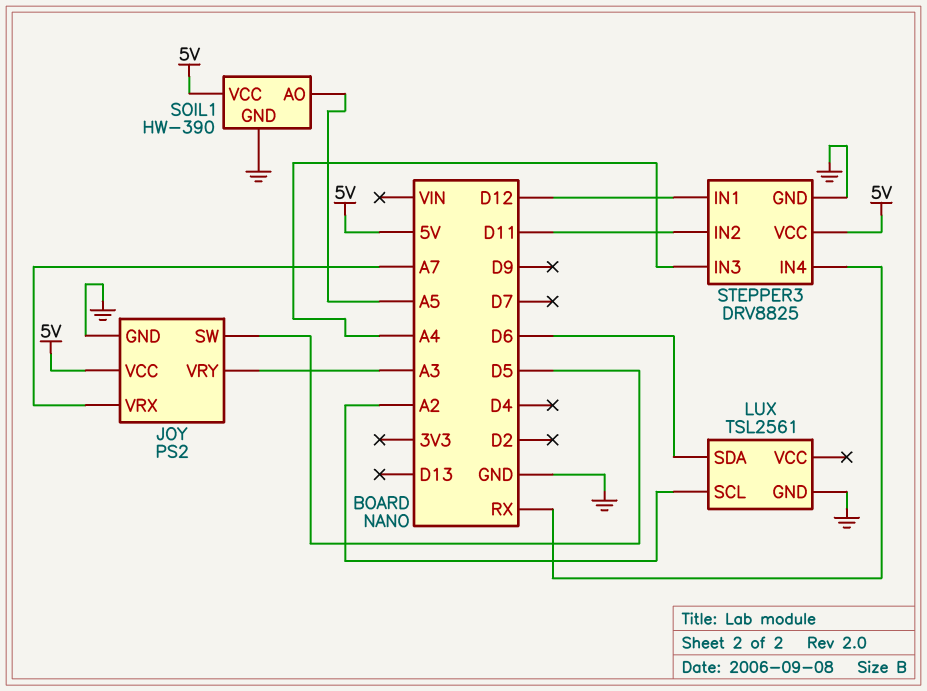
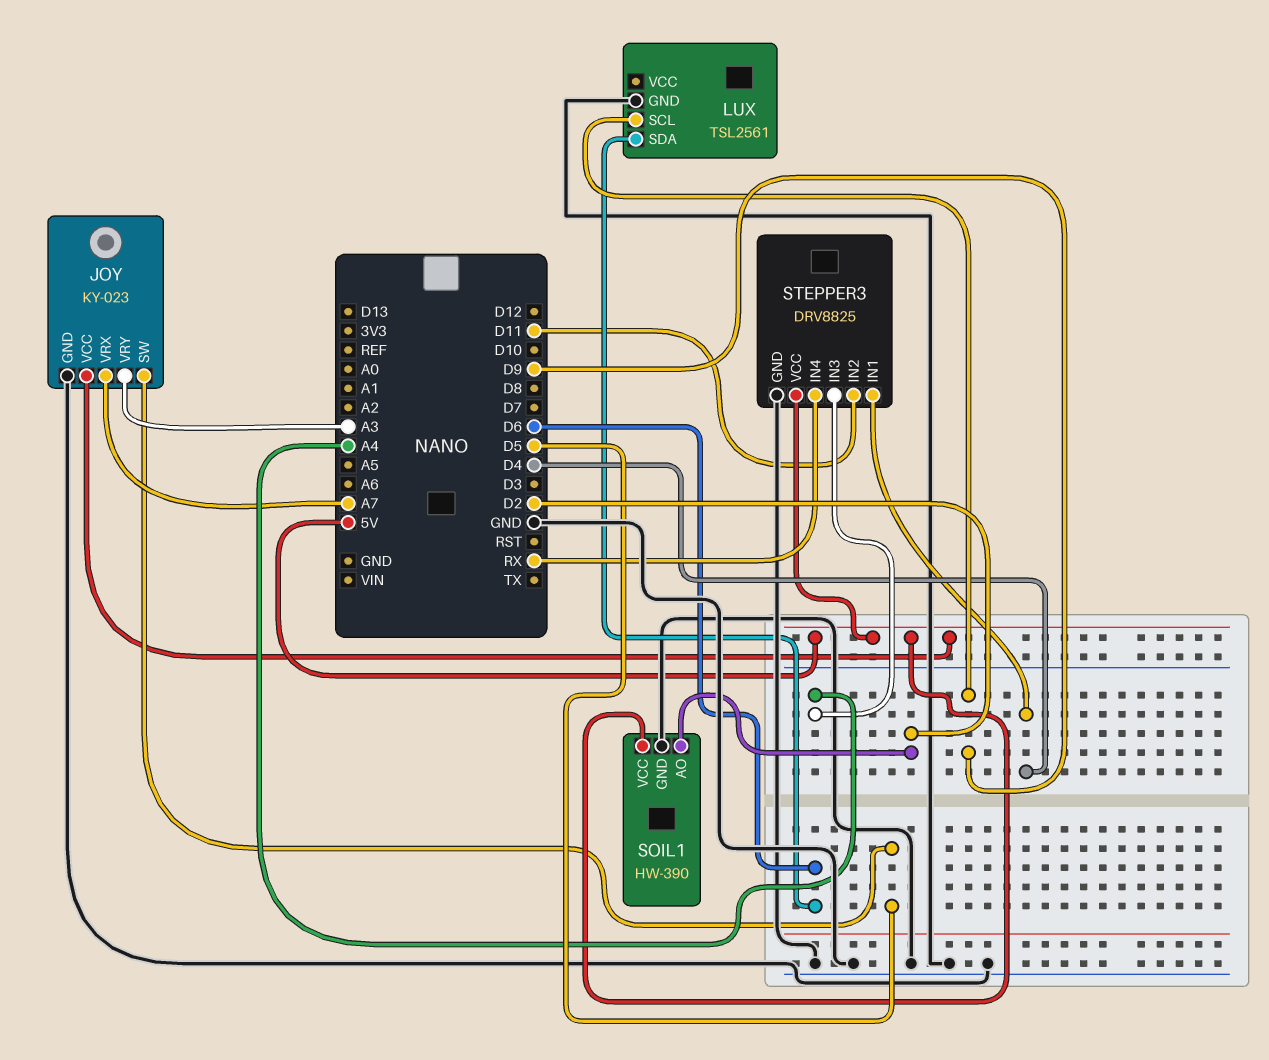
JOY: PS2 -> KY-023
LUX pin SCL: A2 -> D9
SOIL1 pin AO: A5 -> D2
STEPPER3 pin IN1: D12 -> D4

